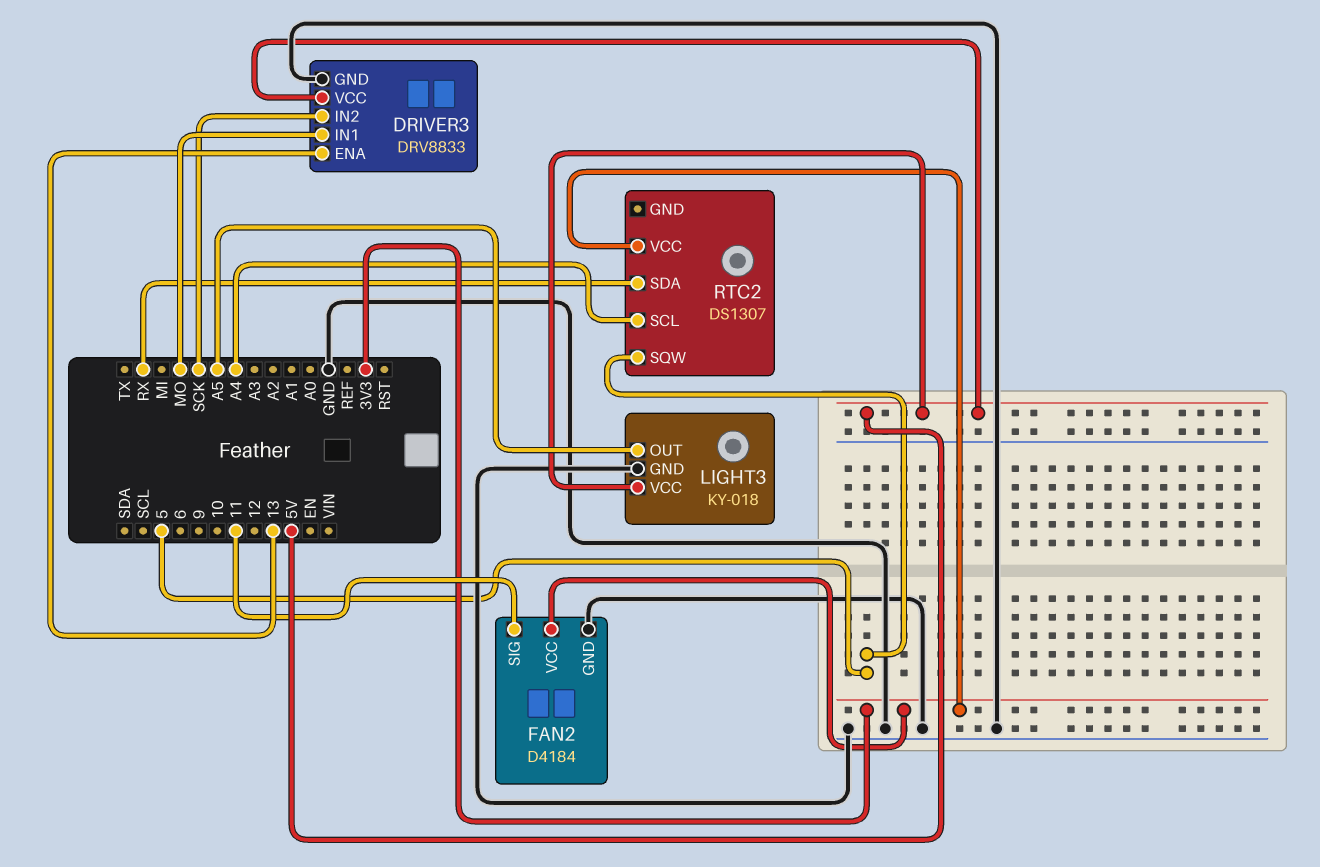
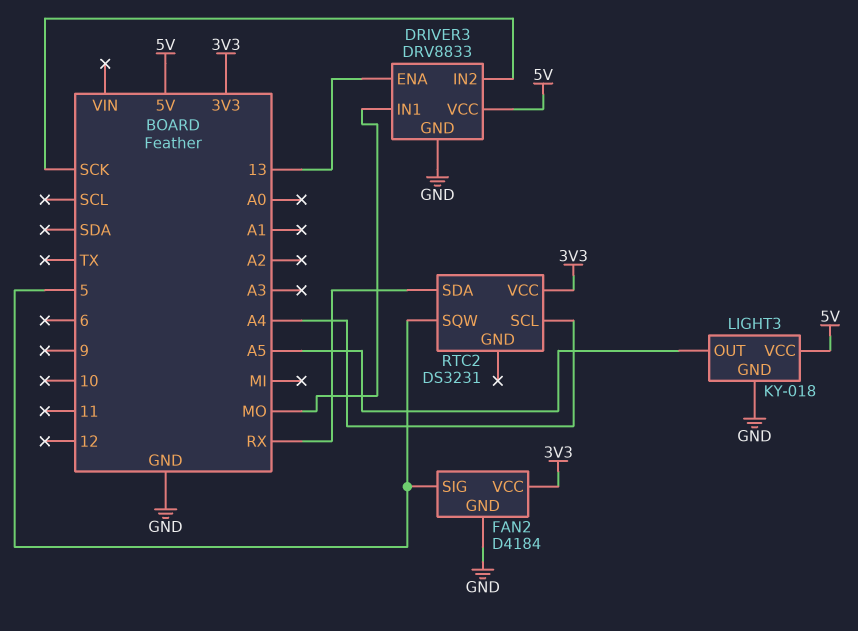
FAN2 pin SIG: 11 -> 5
RTC2: DS1307 -> DS3231

